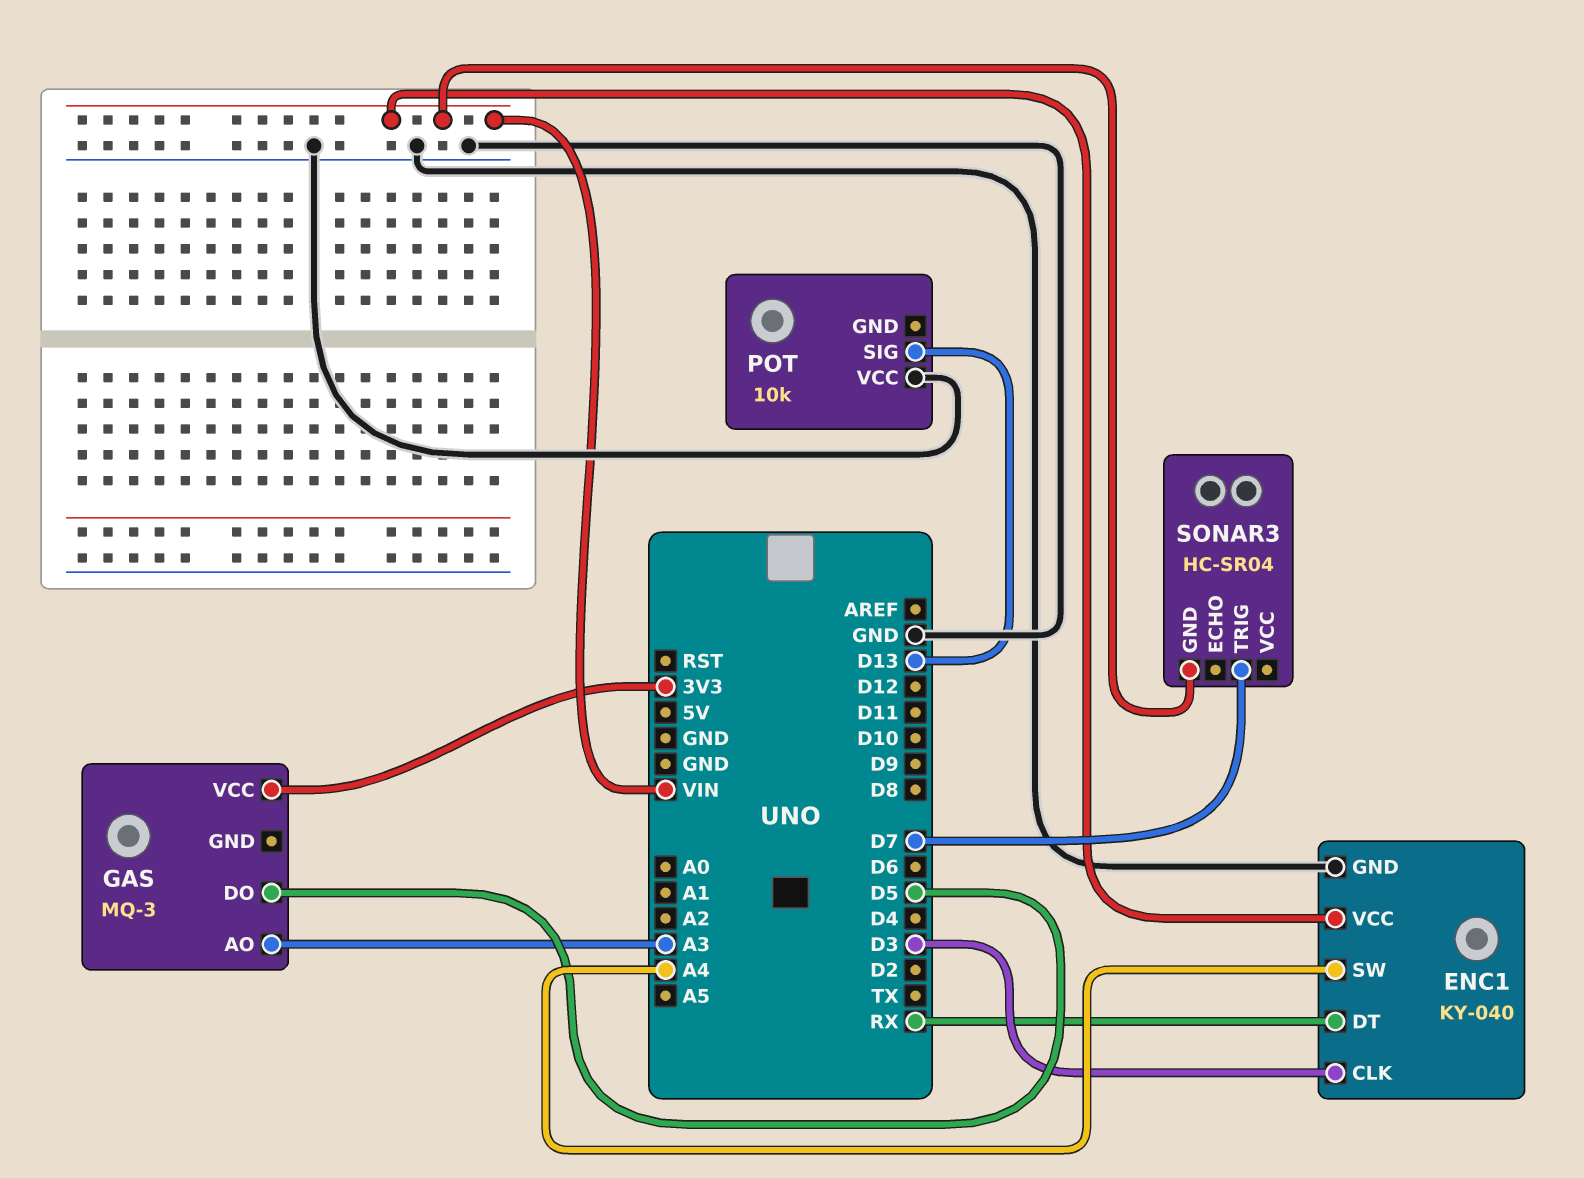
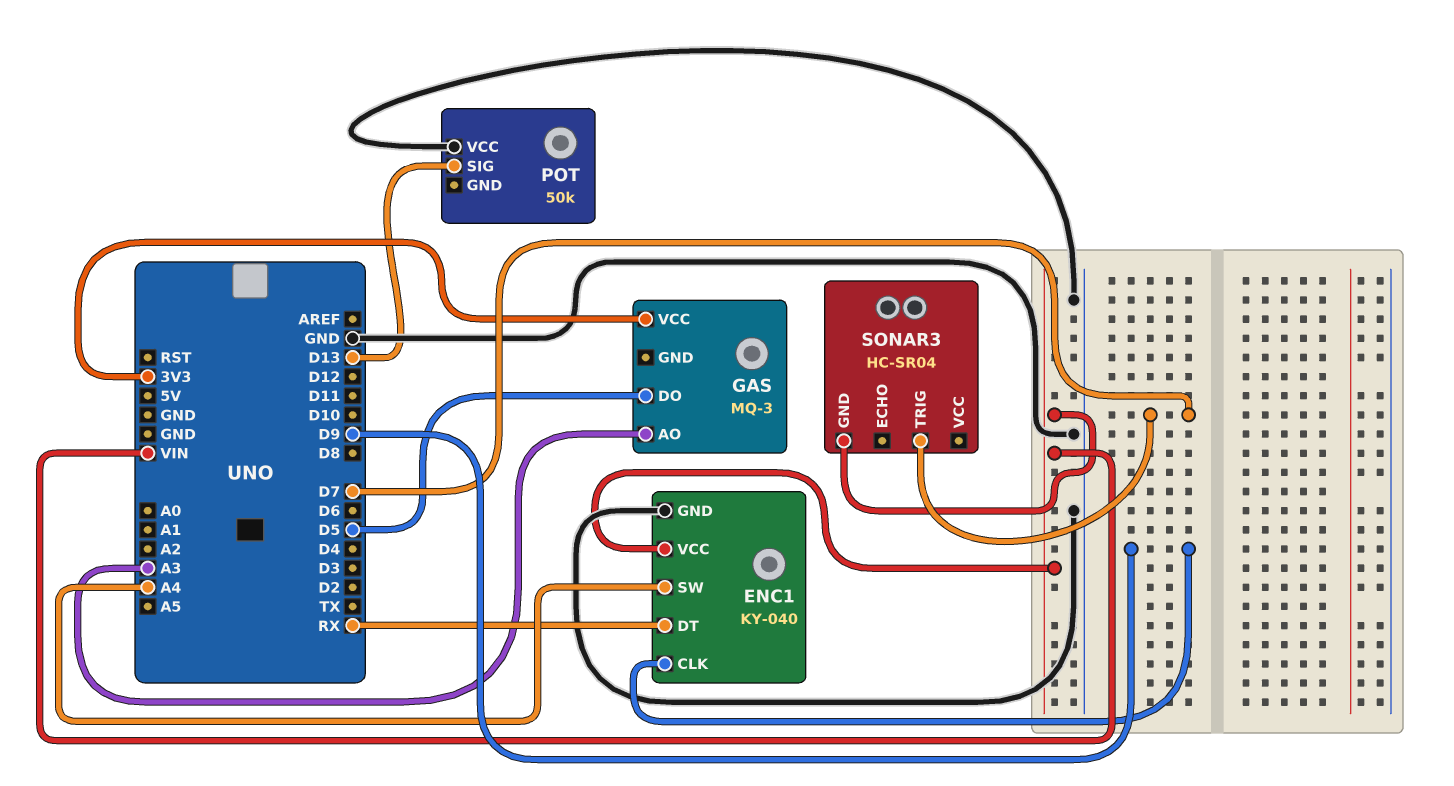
ENC1 pin CLK: D3 -> D9
POT: 10k -> 50k

